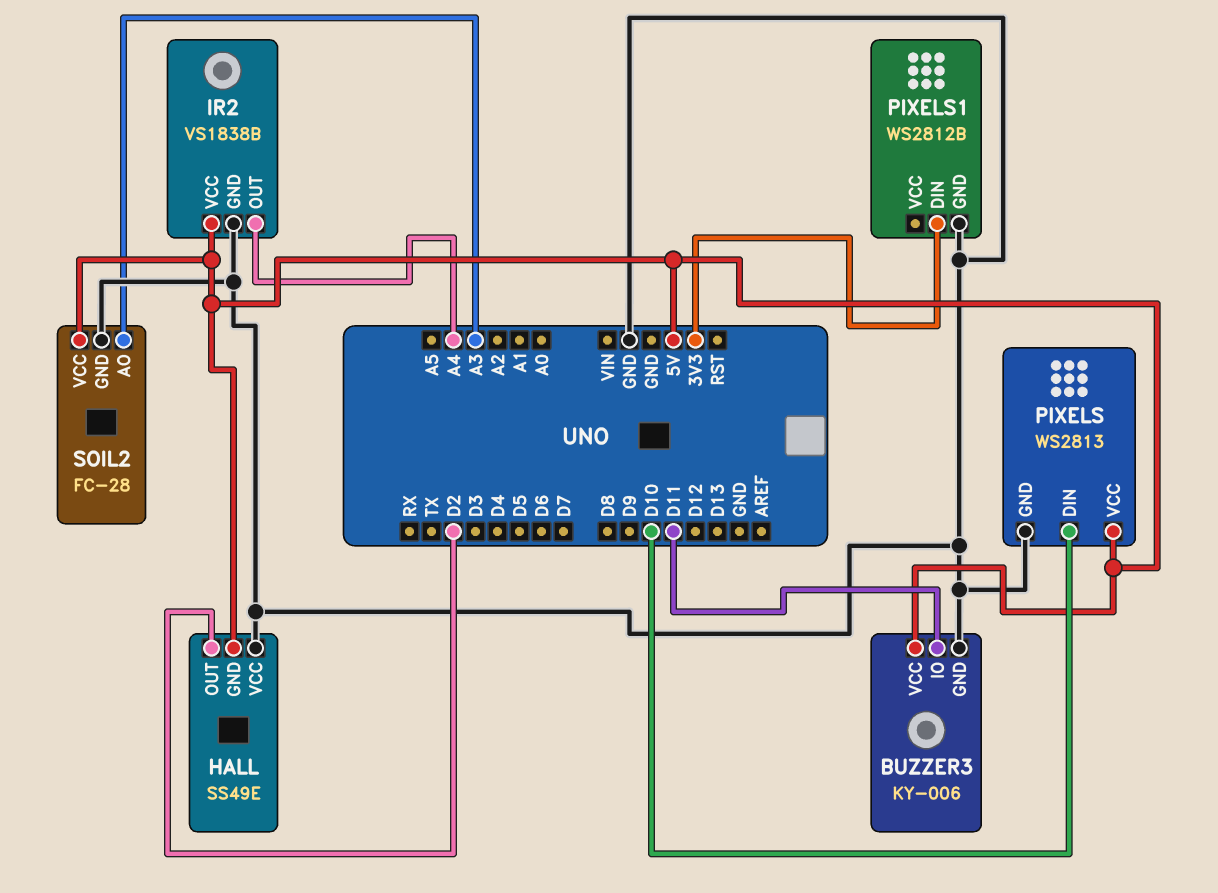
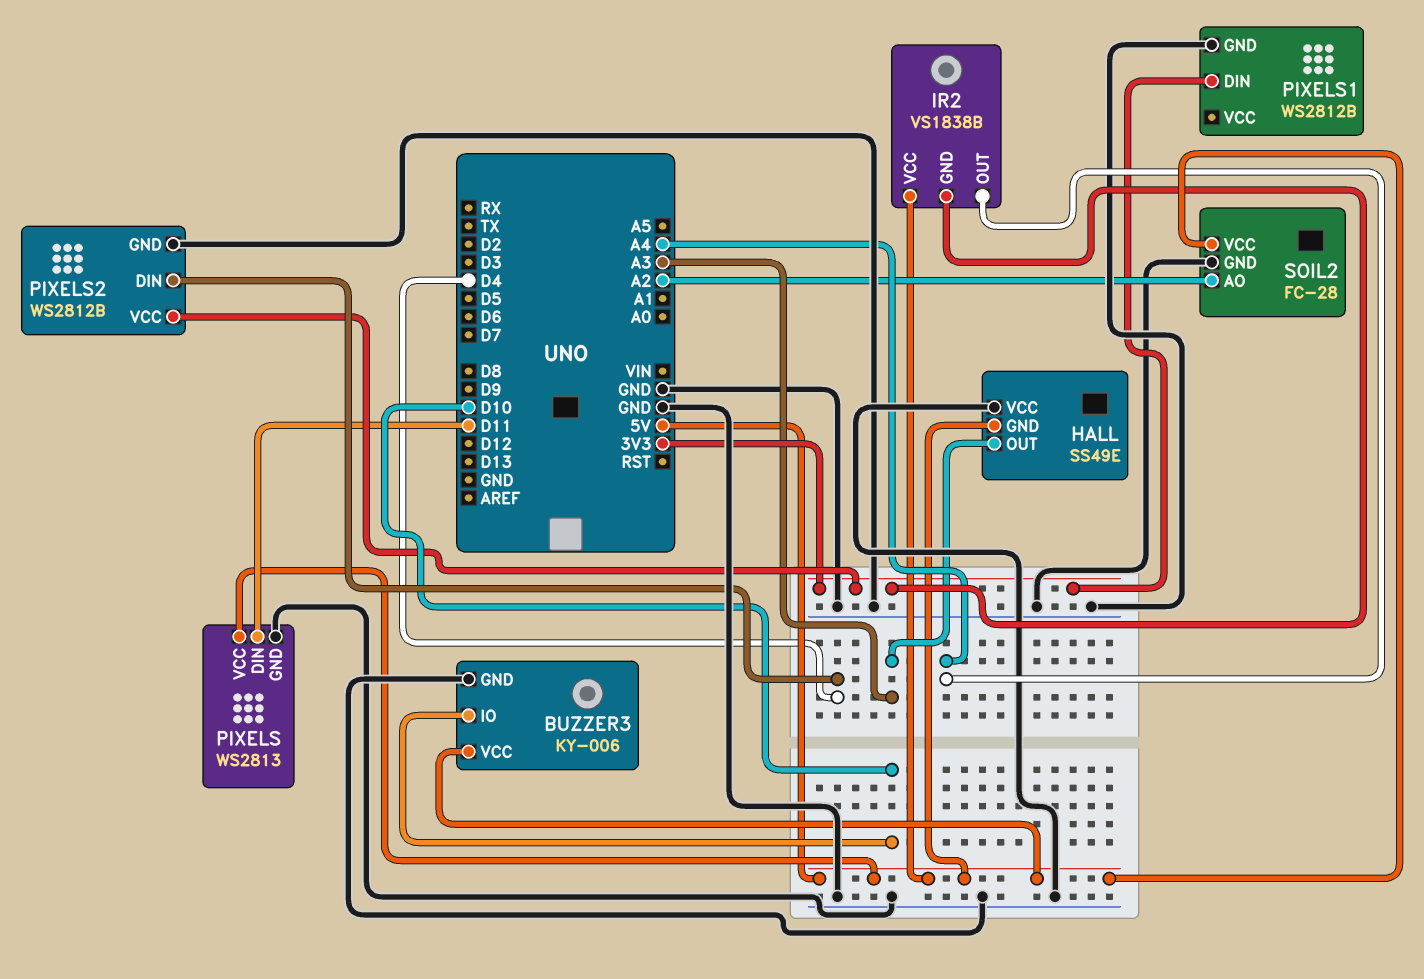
BUZZER3 pin IO: D11 -> D10
HALL pin OUT: D2 -> A3
IR2 pin GND: GND -> 3V3
PIXELS pin DIN: D10 -> D11
PIXELS2: none -> WS2812B
PIXELS2 pin DIN: none -> D4
PIXELS2 pin GND: none -> GND
PIXELS2 pin VCC: none -> 3V3
SOIL2 pin AO: A3 -> A2

